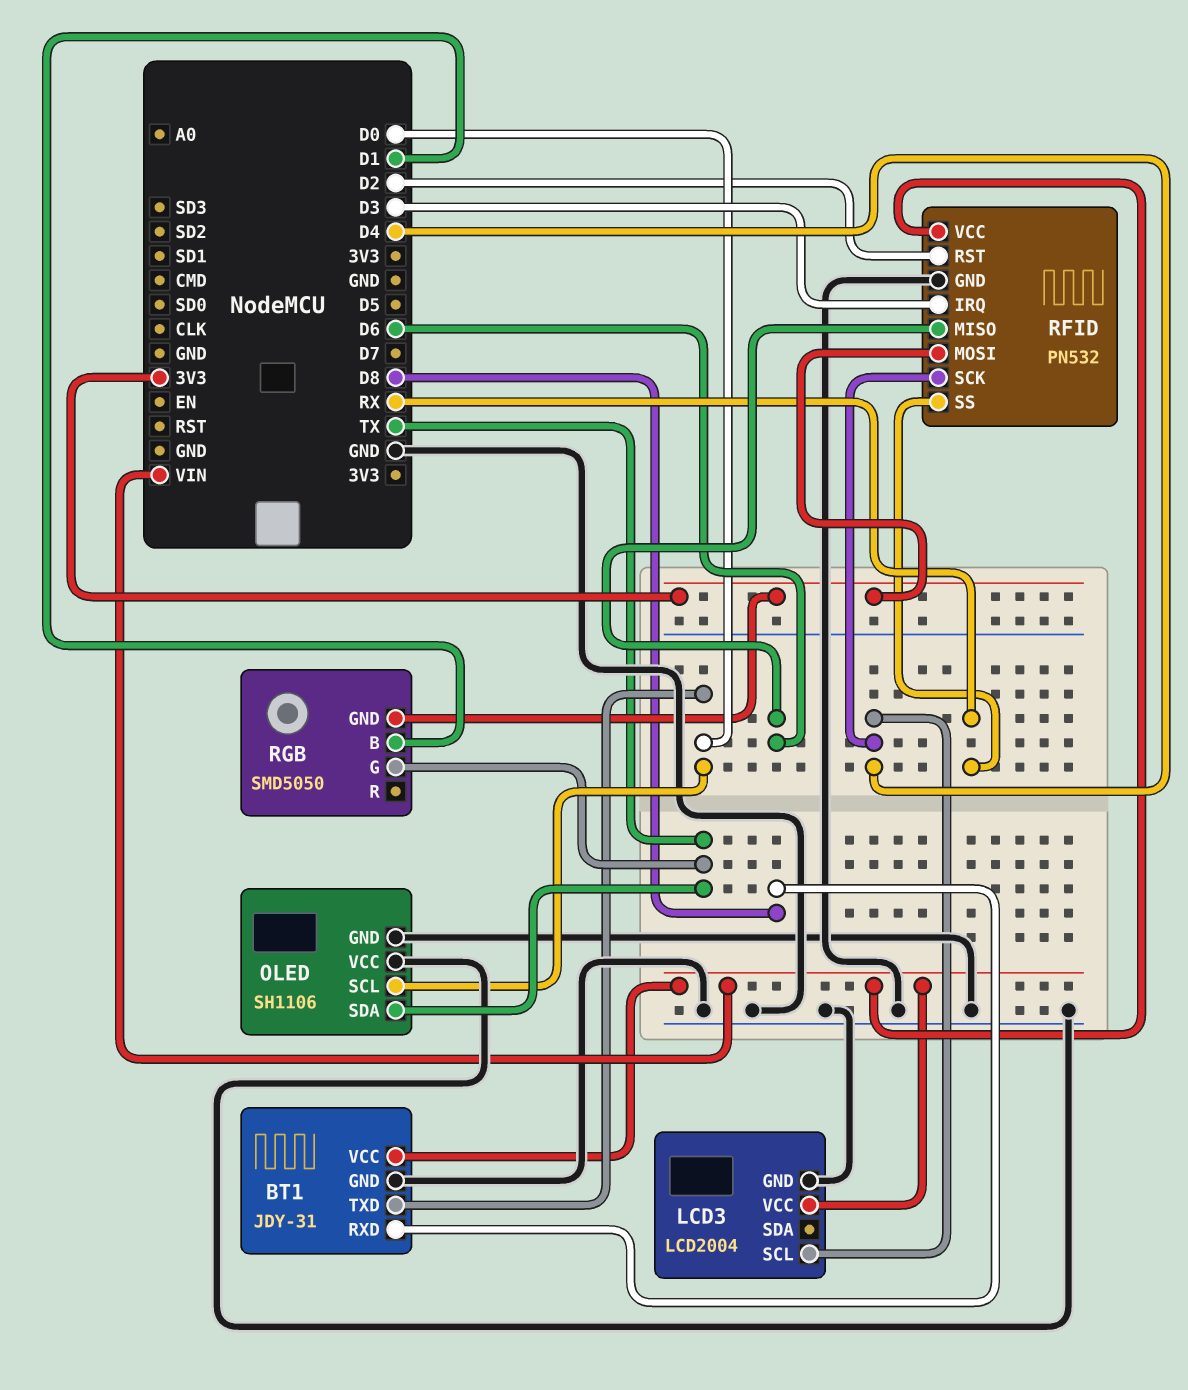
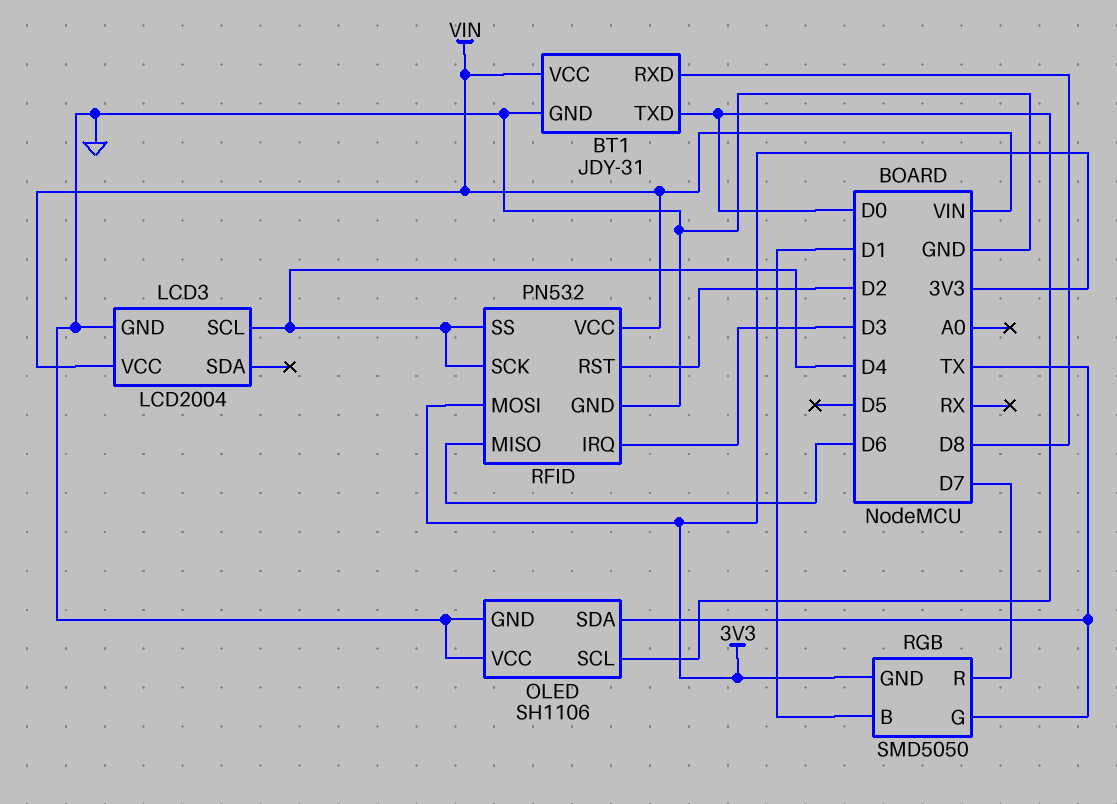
RFID pin SS: RX -> D4
RGB pin R: none -> D7

